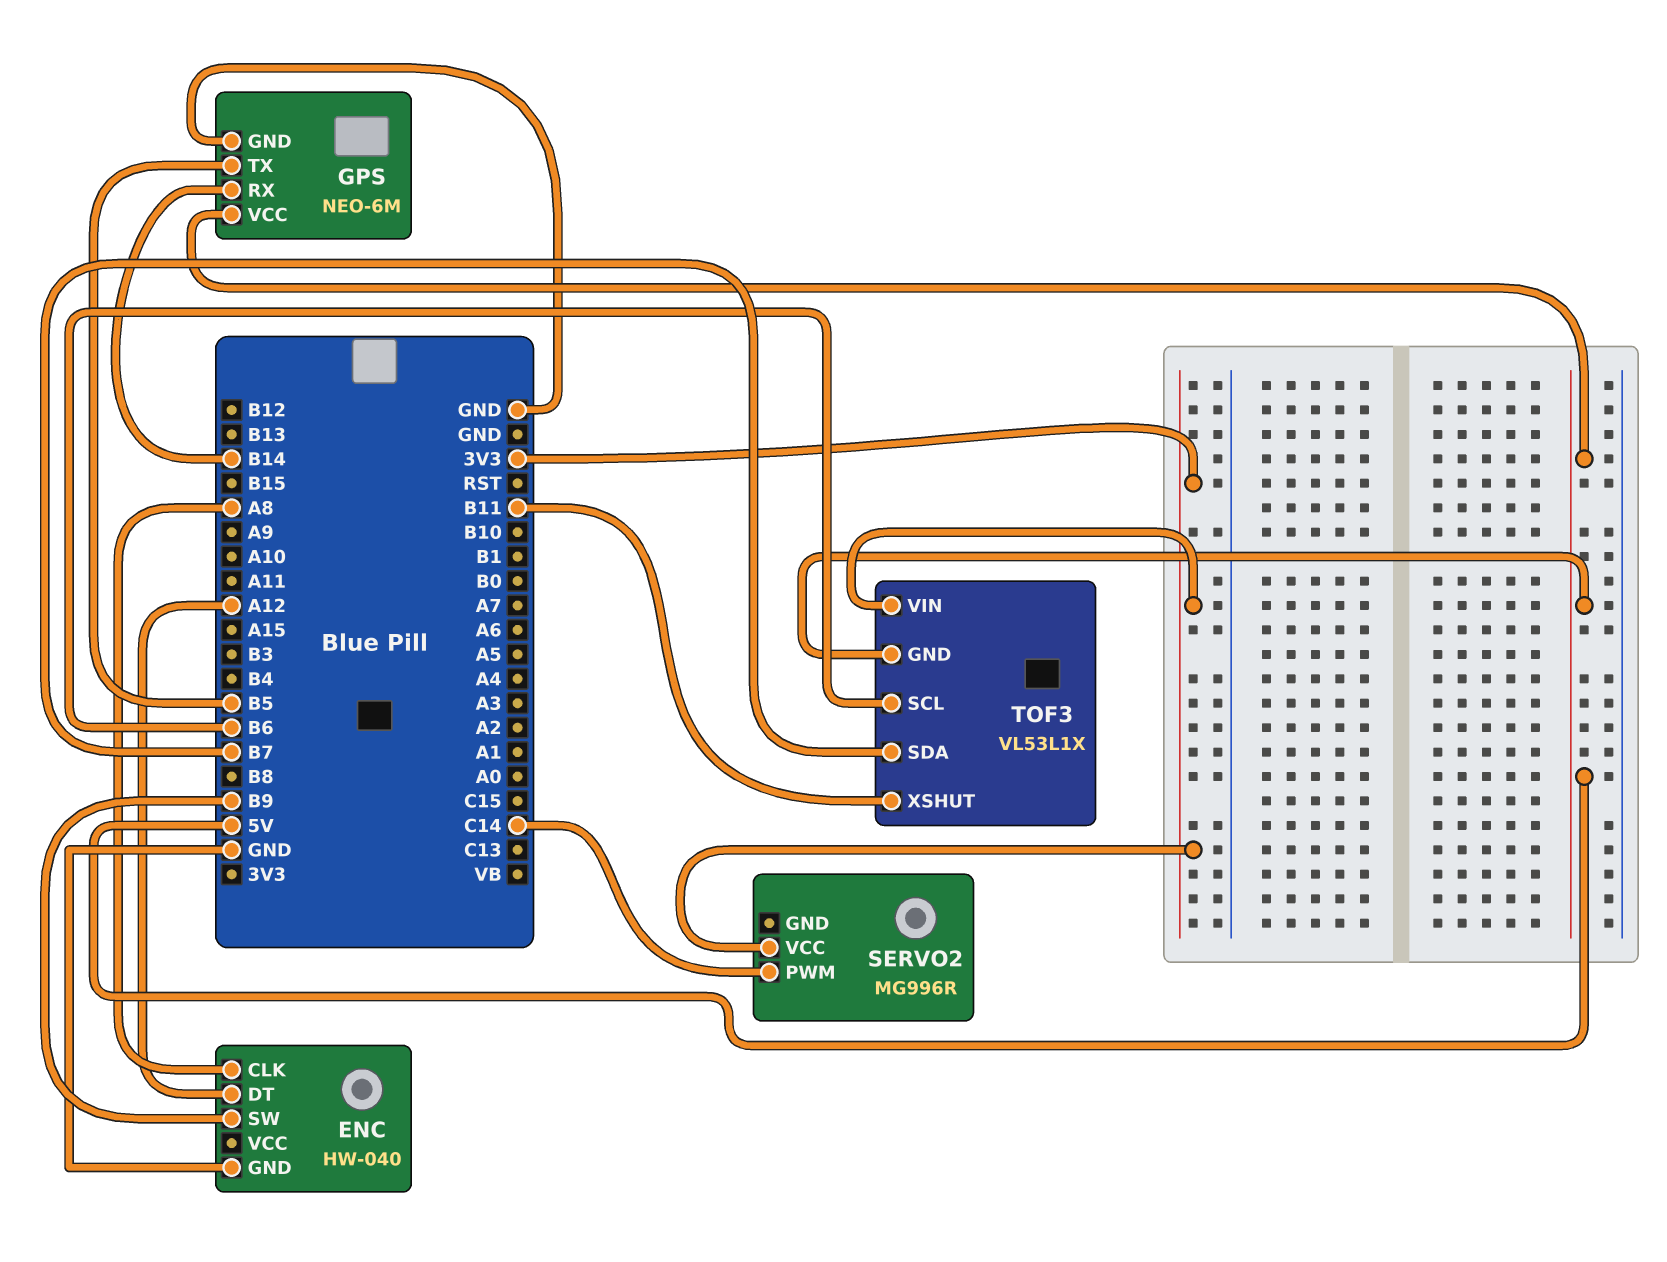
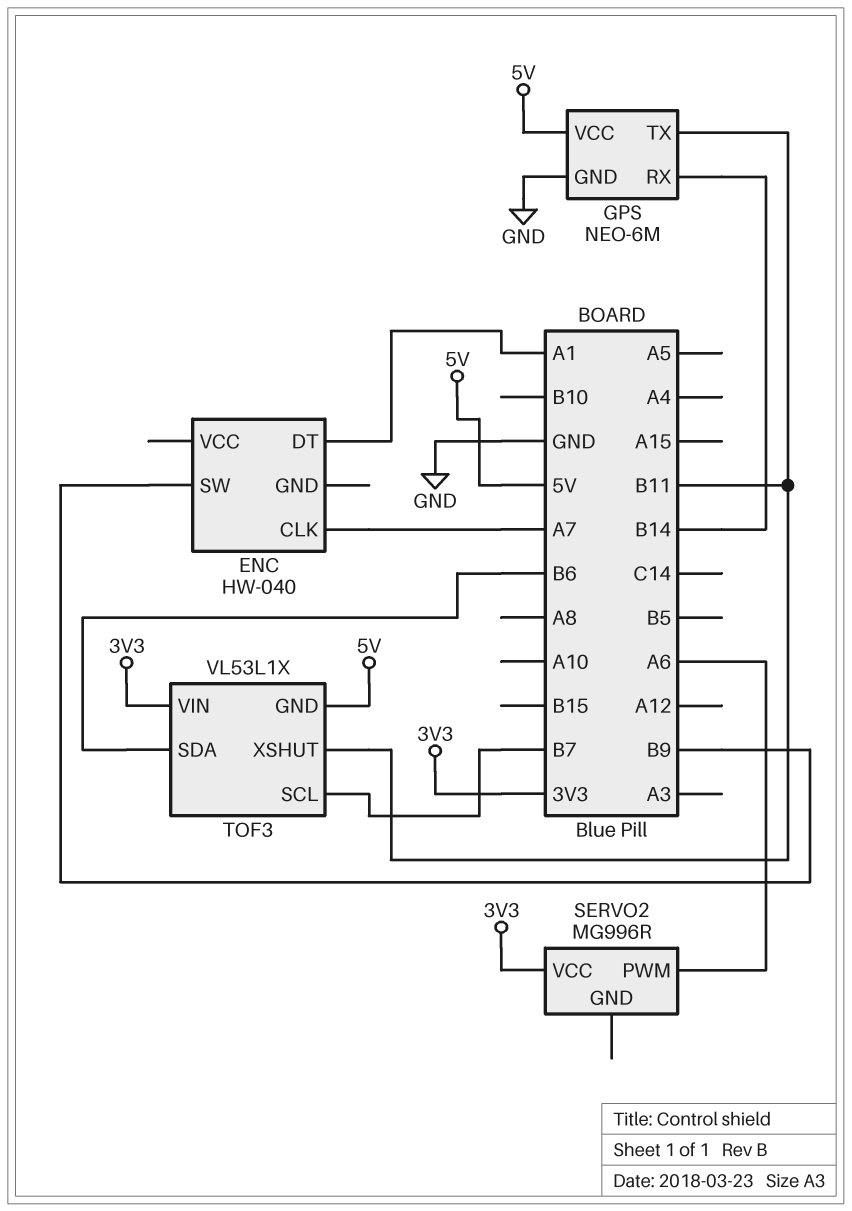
ENC pin CLK: A8 -> A7
ENC pin DT: A12 -> A1
ENC pin GND: GND -> none
GPS pin TX: B5 -> B11
SERVO2 pin PWM: C14 -> A6
TOF3 pin SCL: B6 -> B7
TOF3 pin SDA: B7 -> B6

